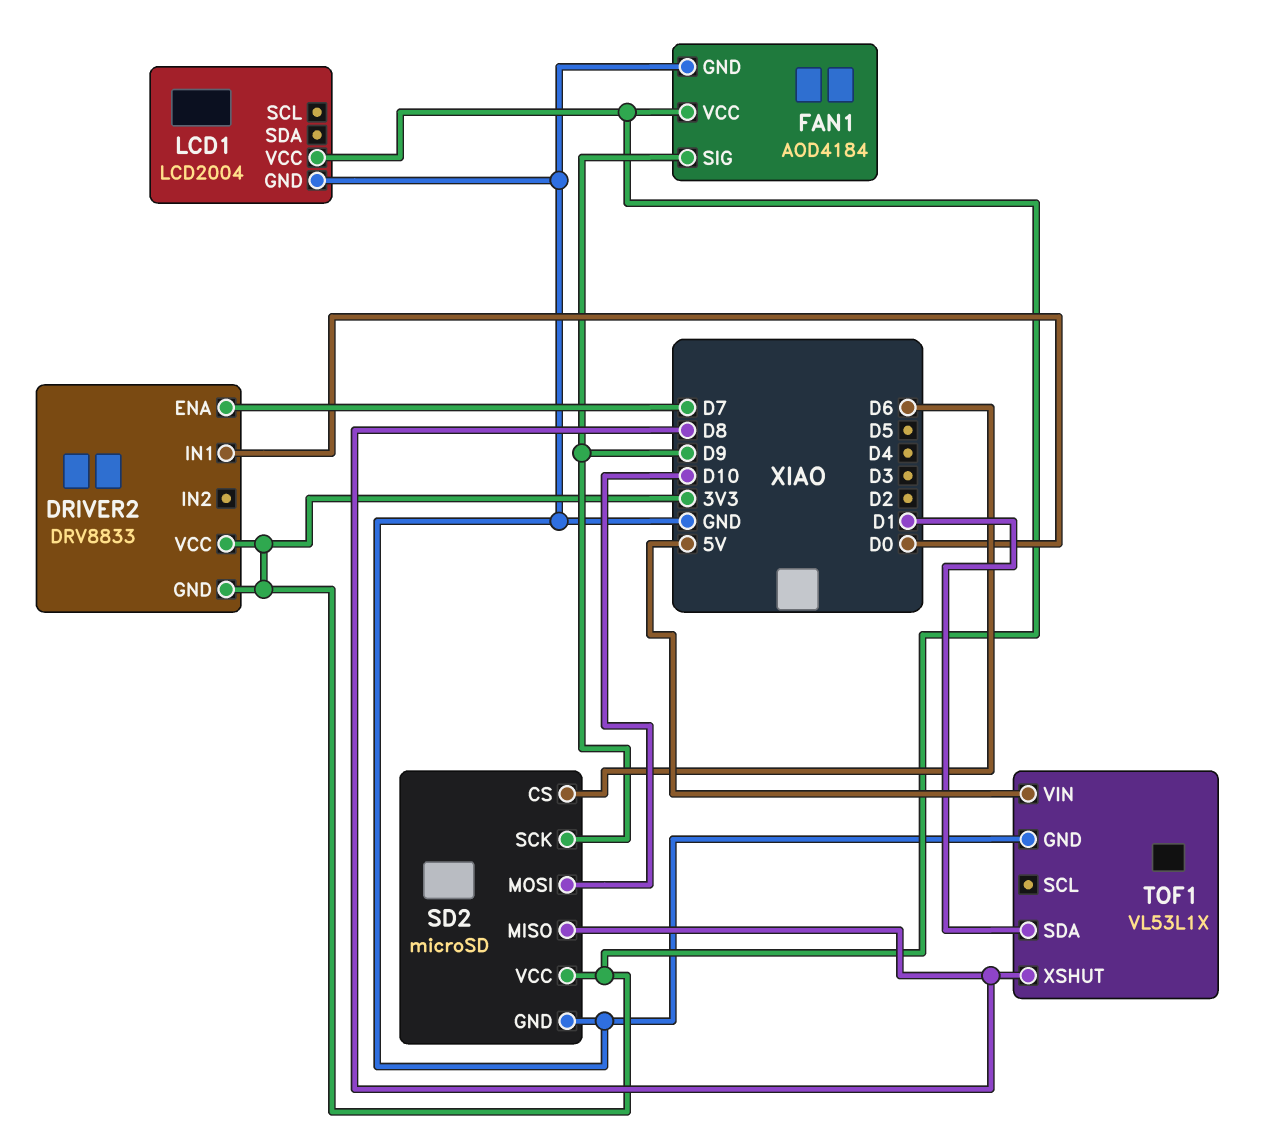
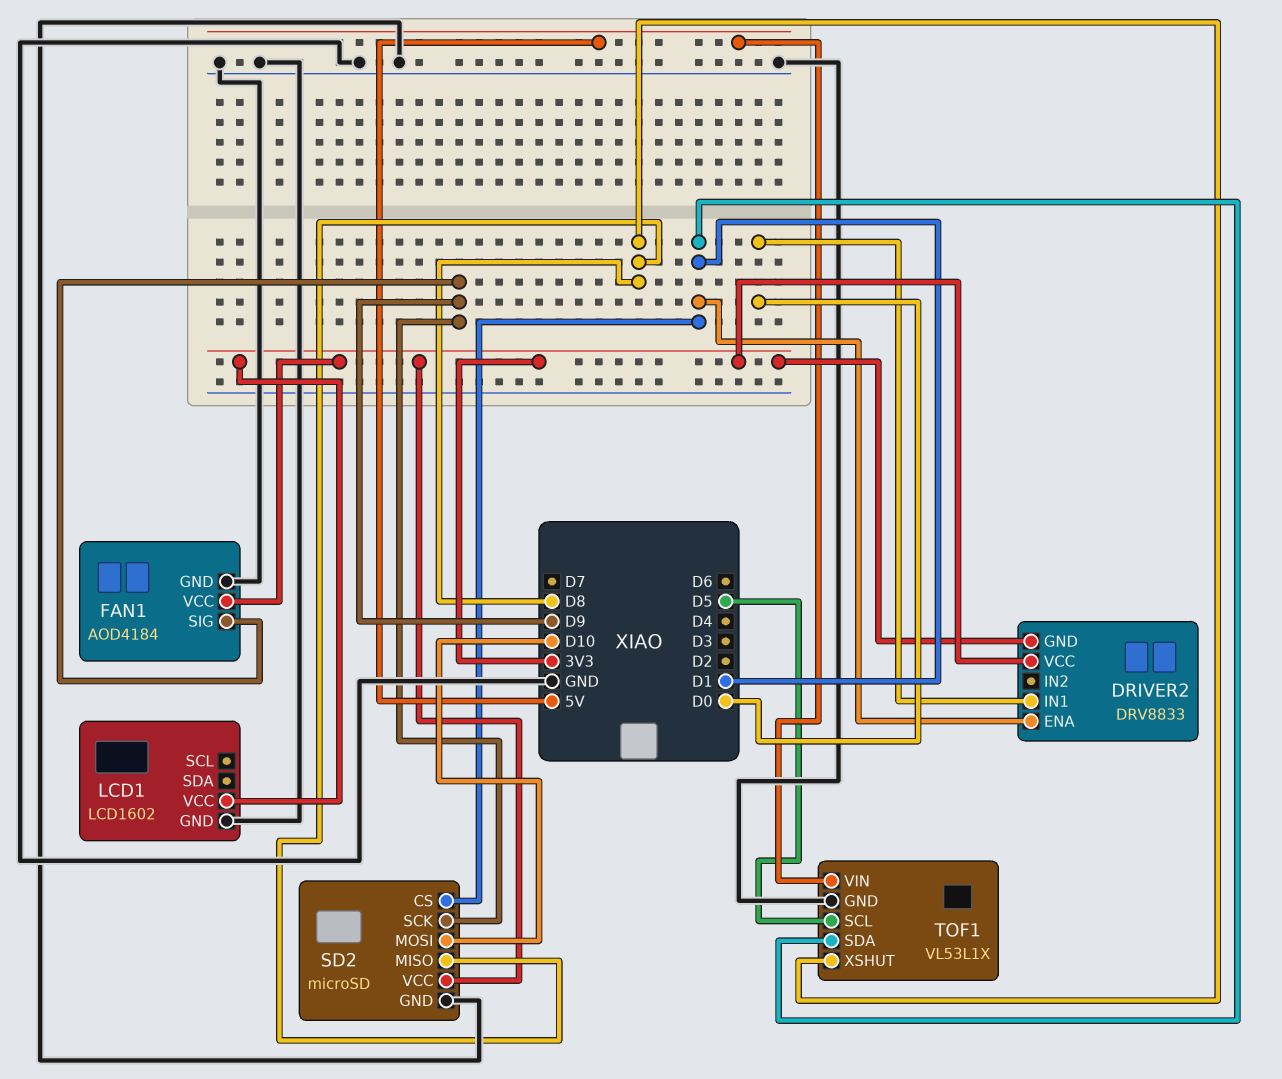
DRIVER2 pin ENA: D7 -> D1
LCD1: LCD2004 -> LCD1602
SD2 pin CS: D6 -> D1
TOF1 pin SCL: none -> D5

